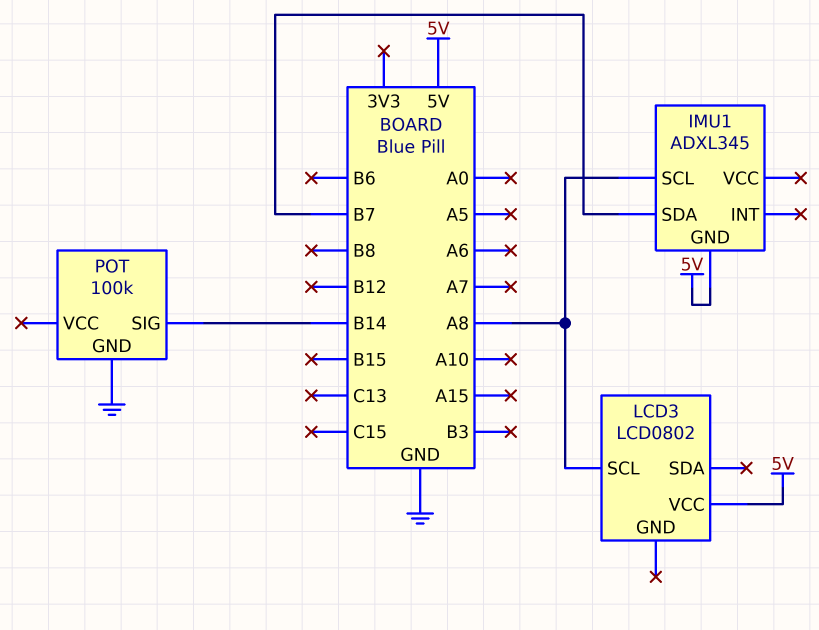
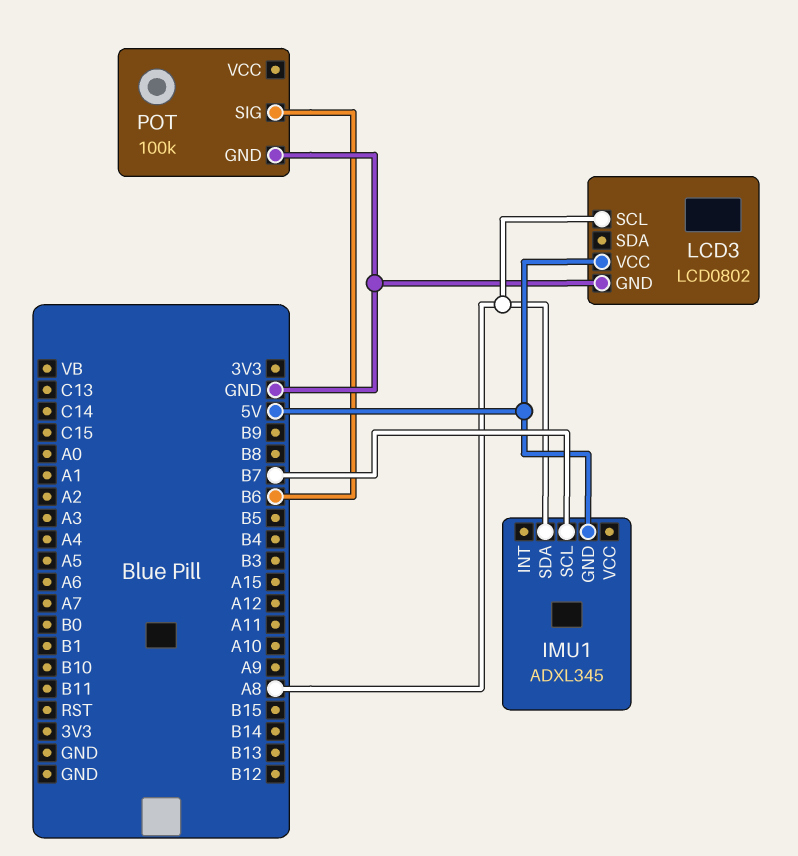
IMU1 pin SCL: A8 -> B7
IMU1 pin SDA: B7 -> A8
LCD3 pin GND: none -> GND
POT pin SIG: B14 -> B6

